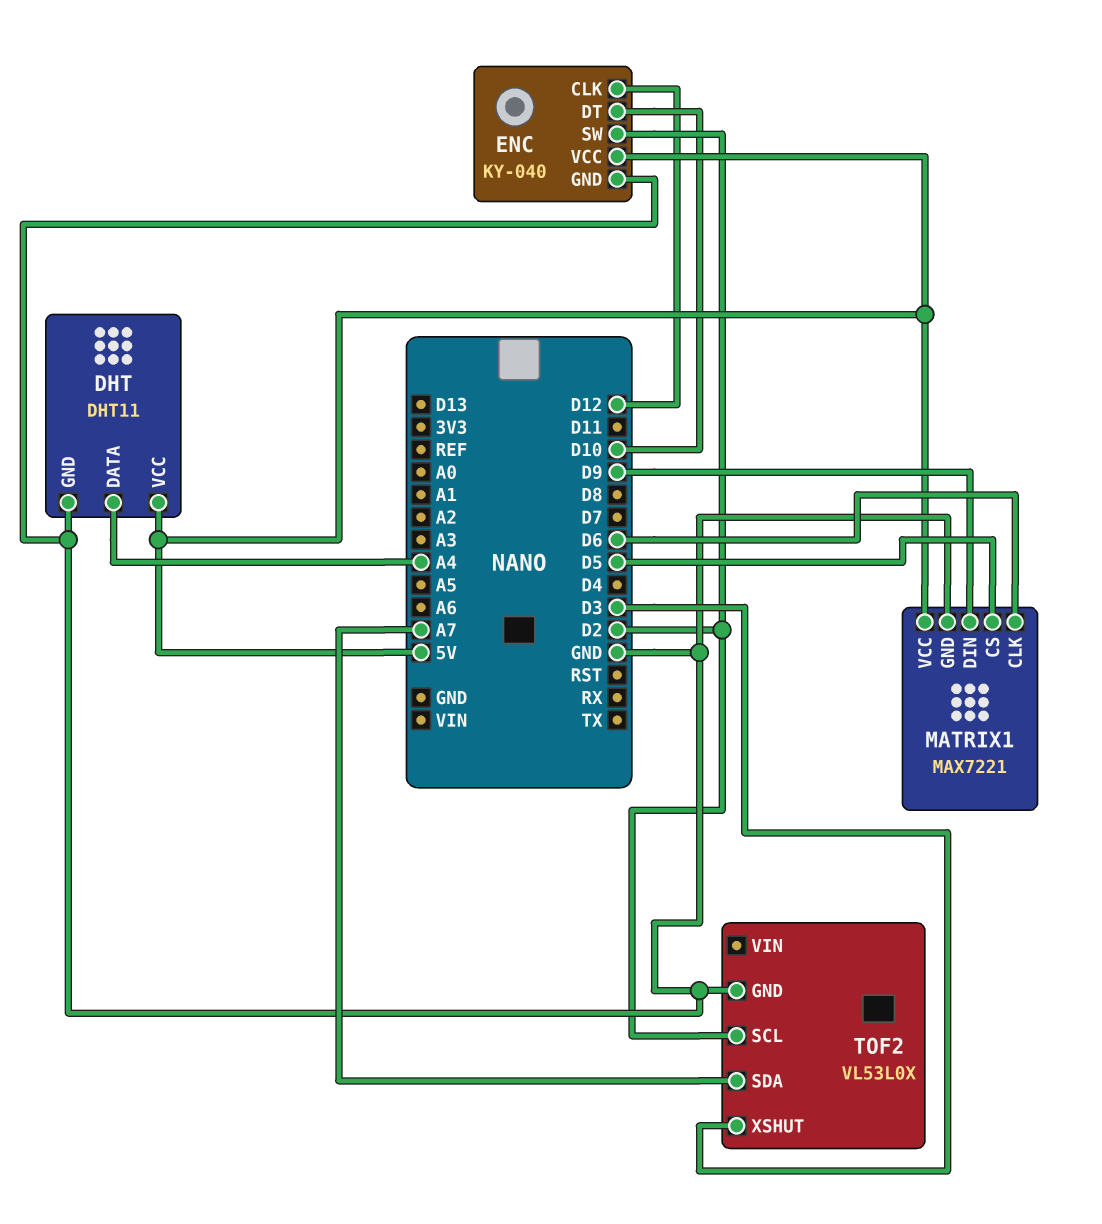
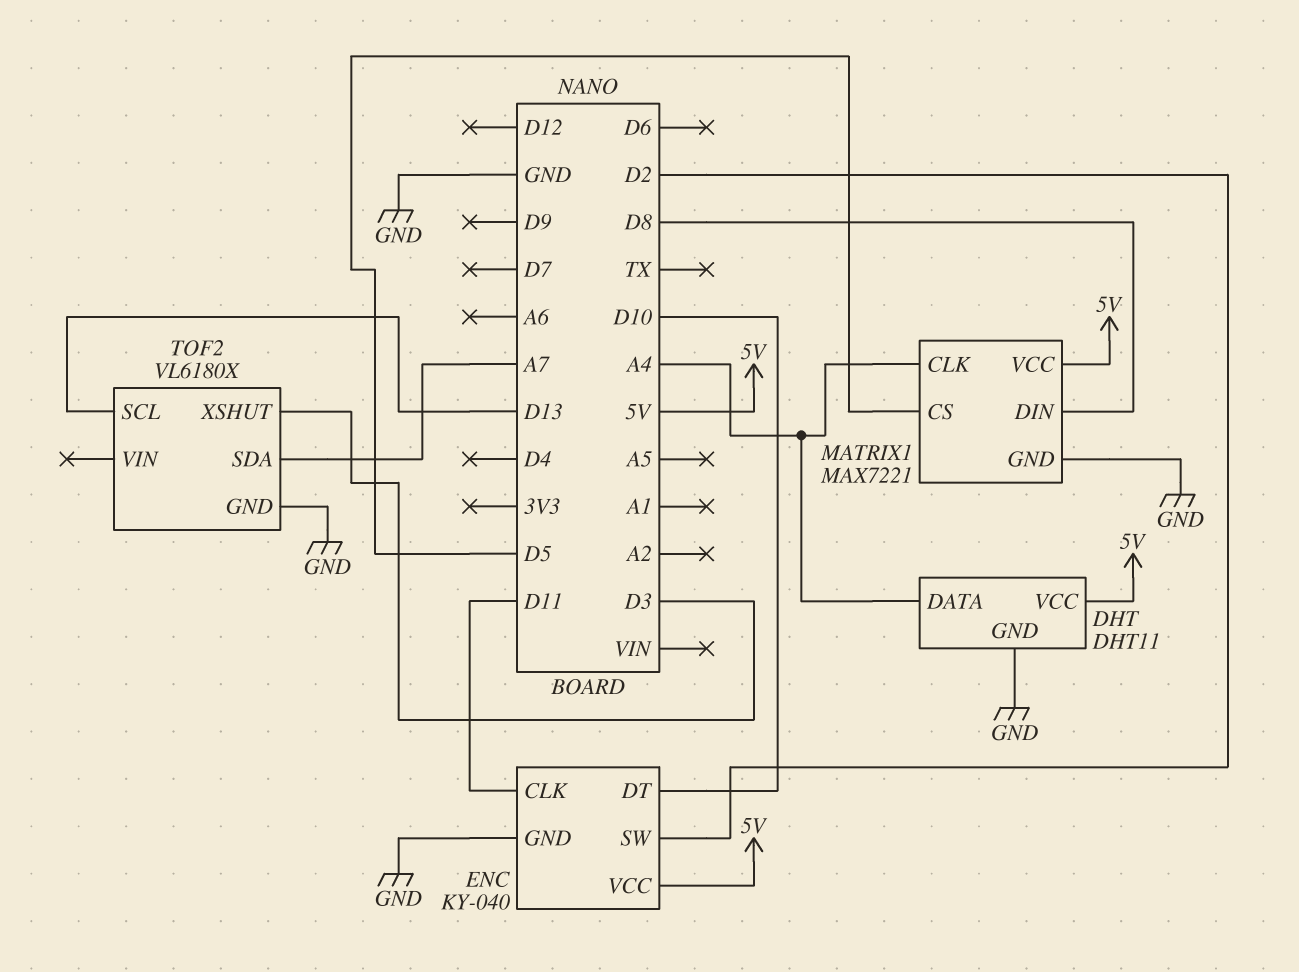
ENC pin CLK: D12 -> D11
MATRIX1 pin CLK: D6 -> A4
MATRIX1 pin DIN: D9 -> D8
TOF2: VL53L0X -> VL6180X
TOF2 pin SCL: D2 -> D13

